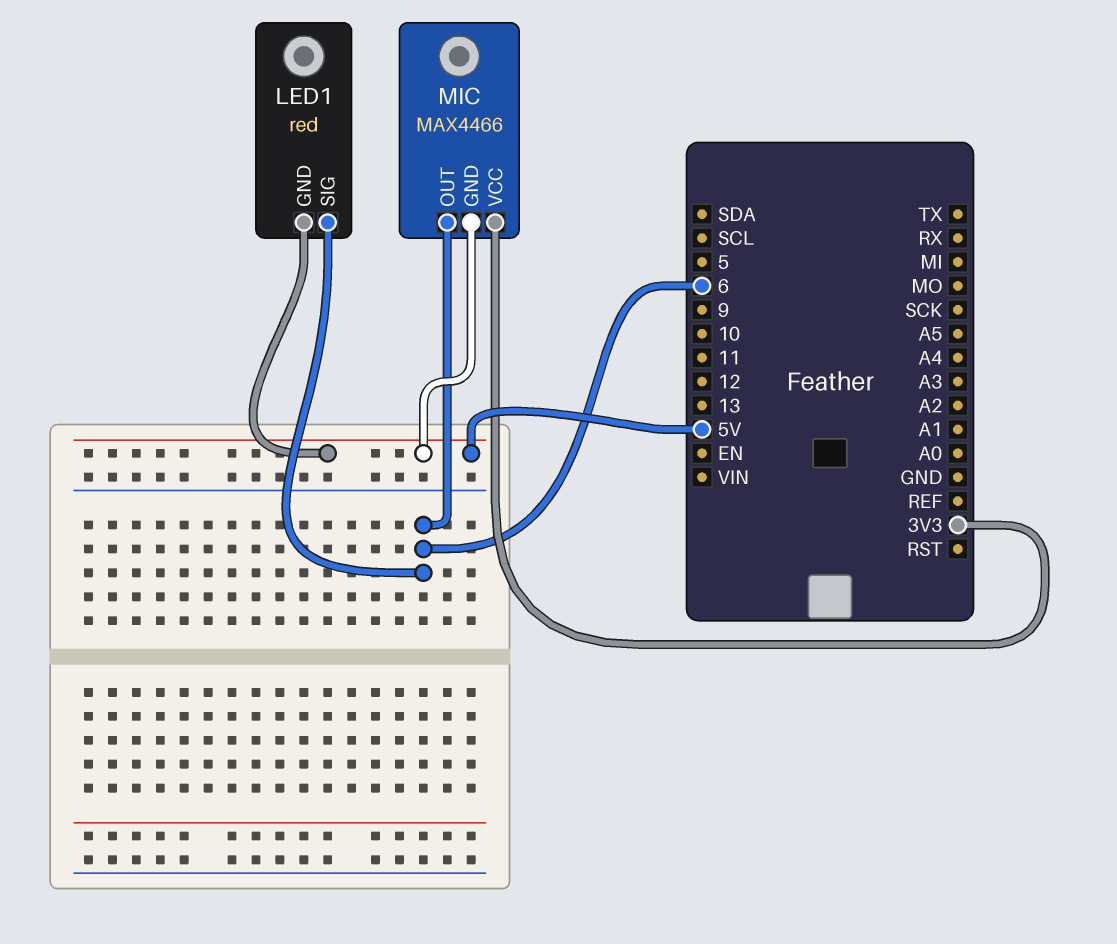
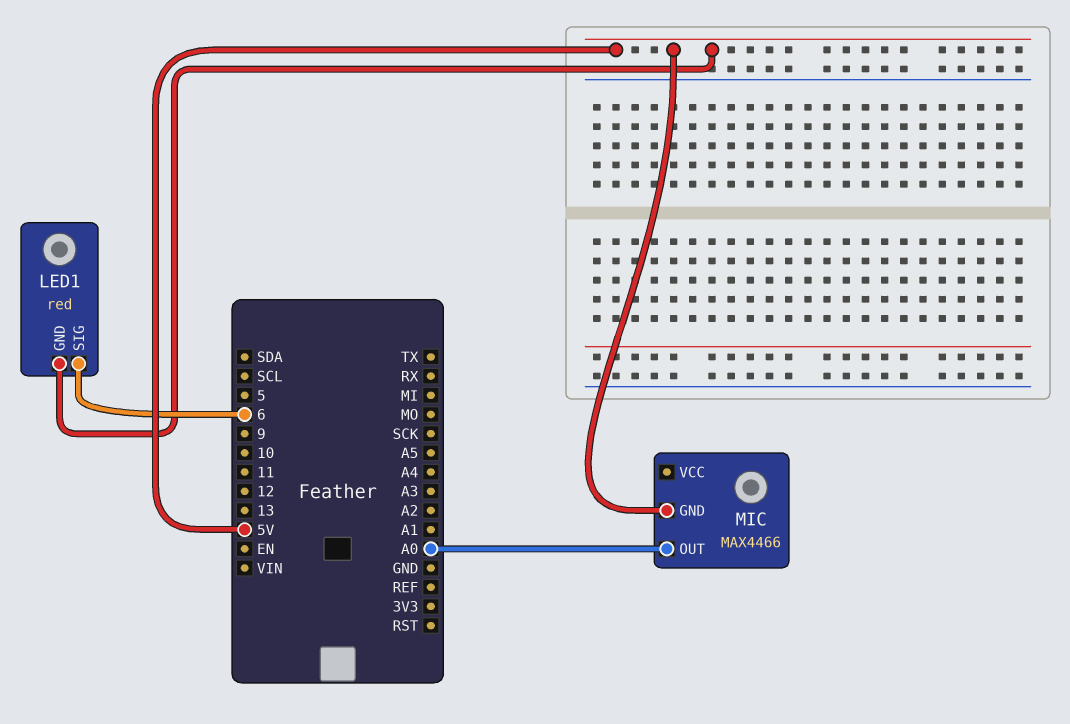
MIC pin OUT: 6 -> A0
MIC pin VCC: 3V3 -> none

